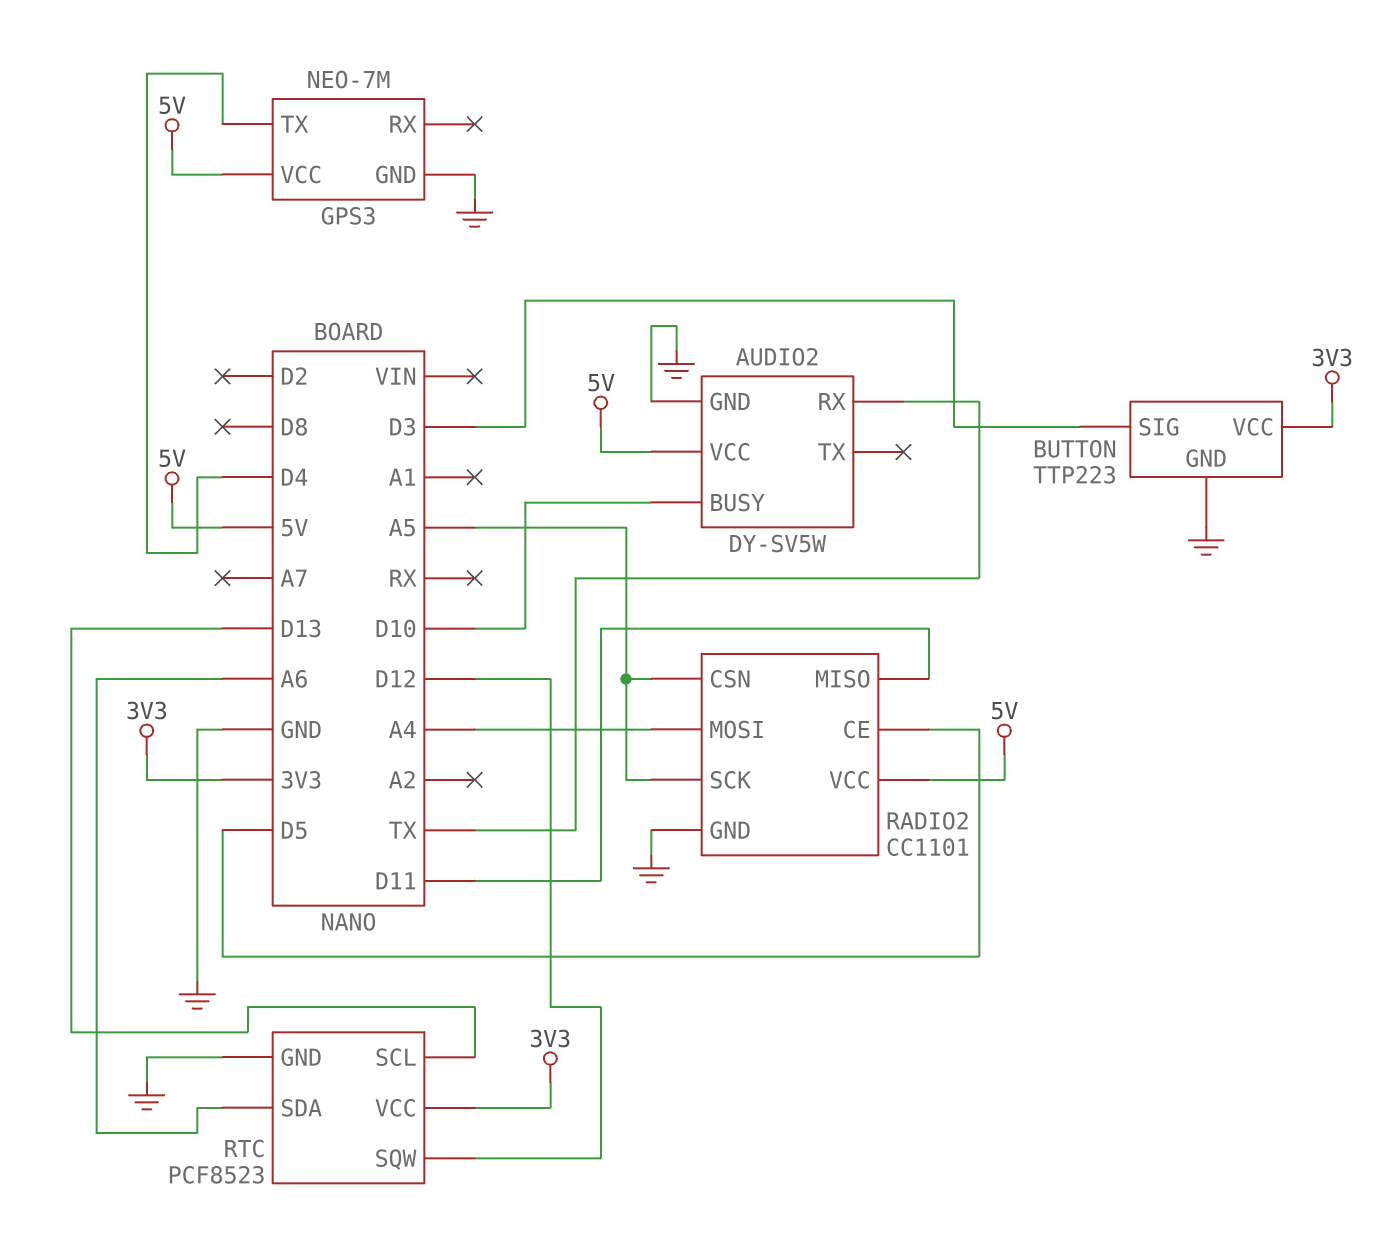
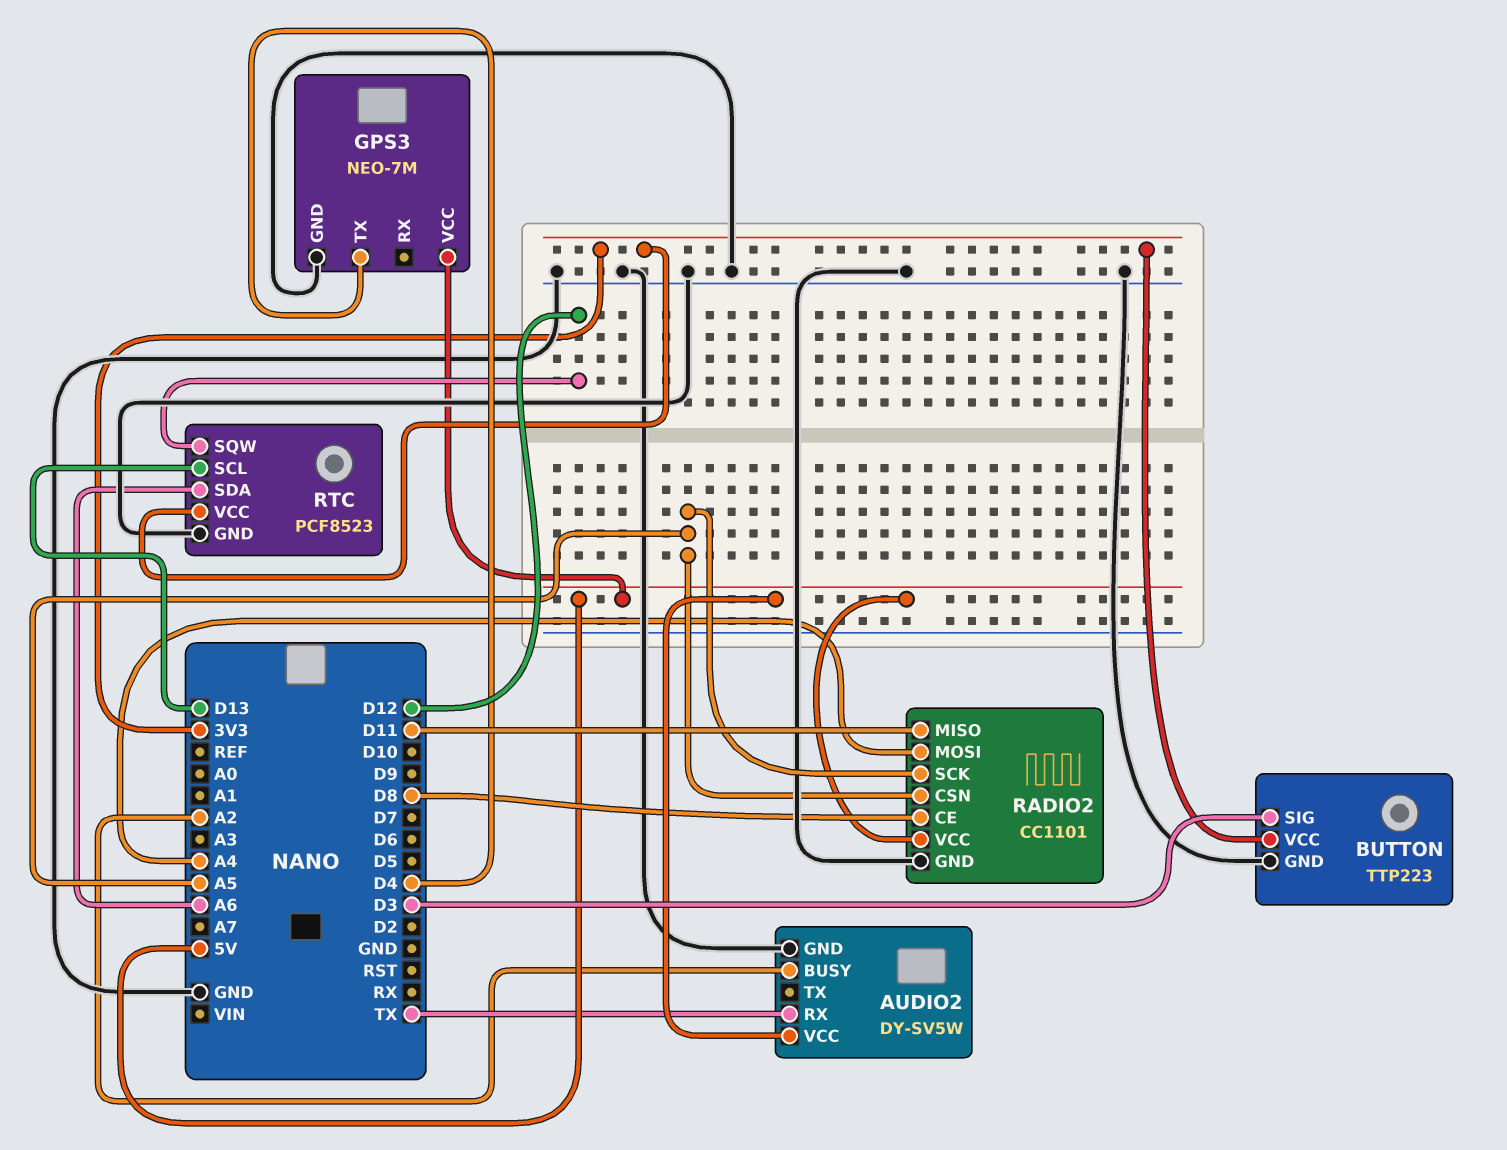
AUDIO2 pin BUSY: D10 -> A2
RADIO2 pin CE: D5 -> D8

